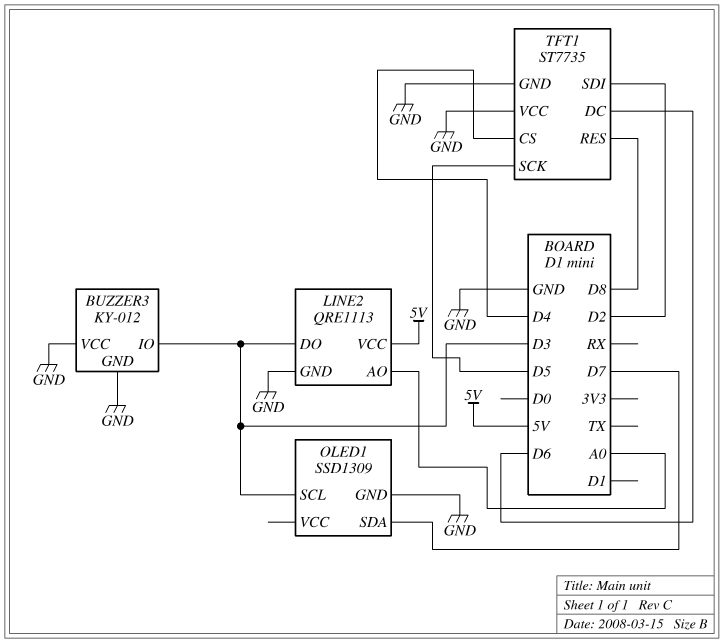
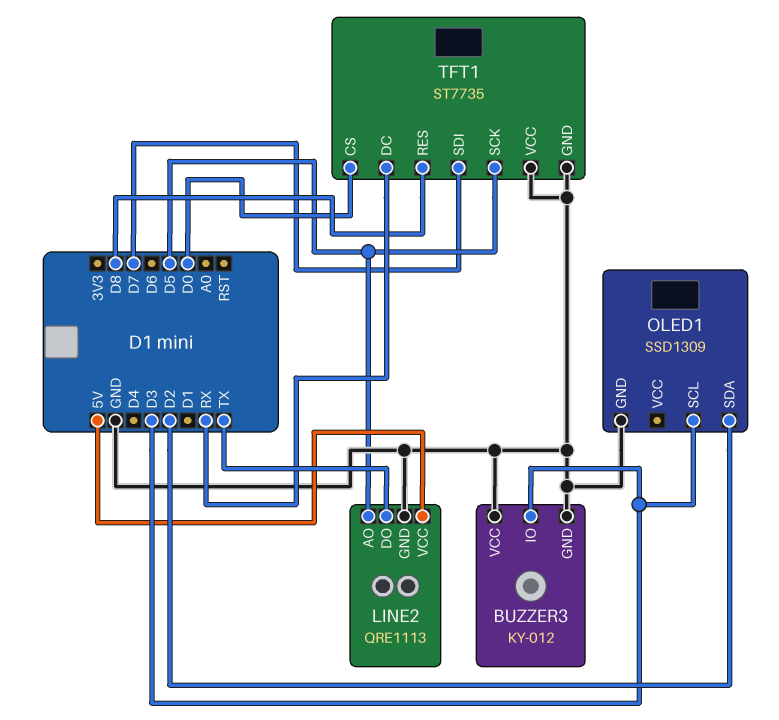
LINE2 pin AO: A0 -> D5
LINE2 pin DO: D3 -> TX
OLED1 pin SDA: D7 -> D2
TFT1 pin CS: D4 -> D0
TFT1 pin DC: D6 -> RX
TFT1 pin SDI: D2 -> D7

